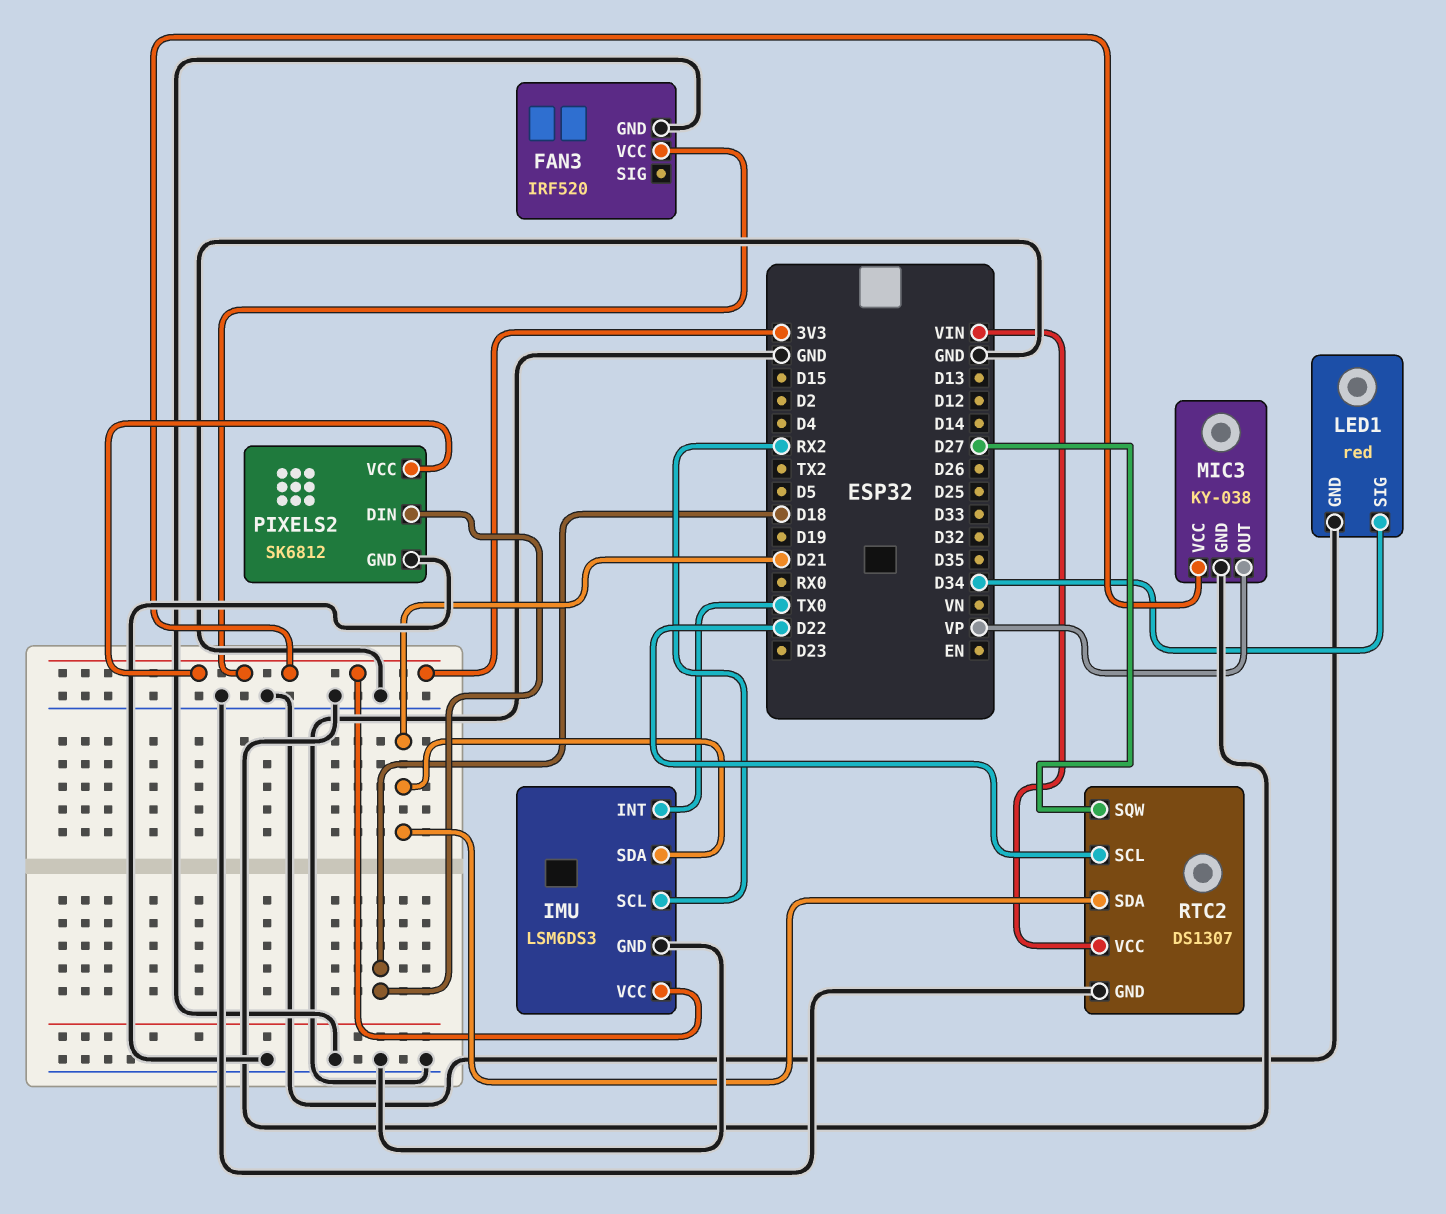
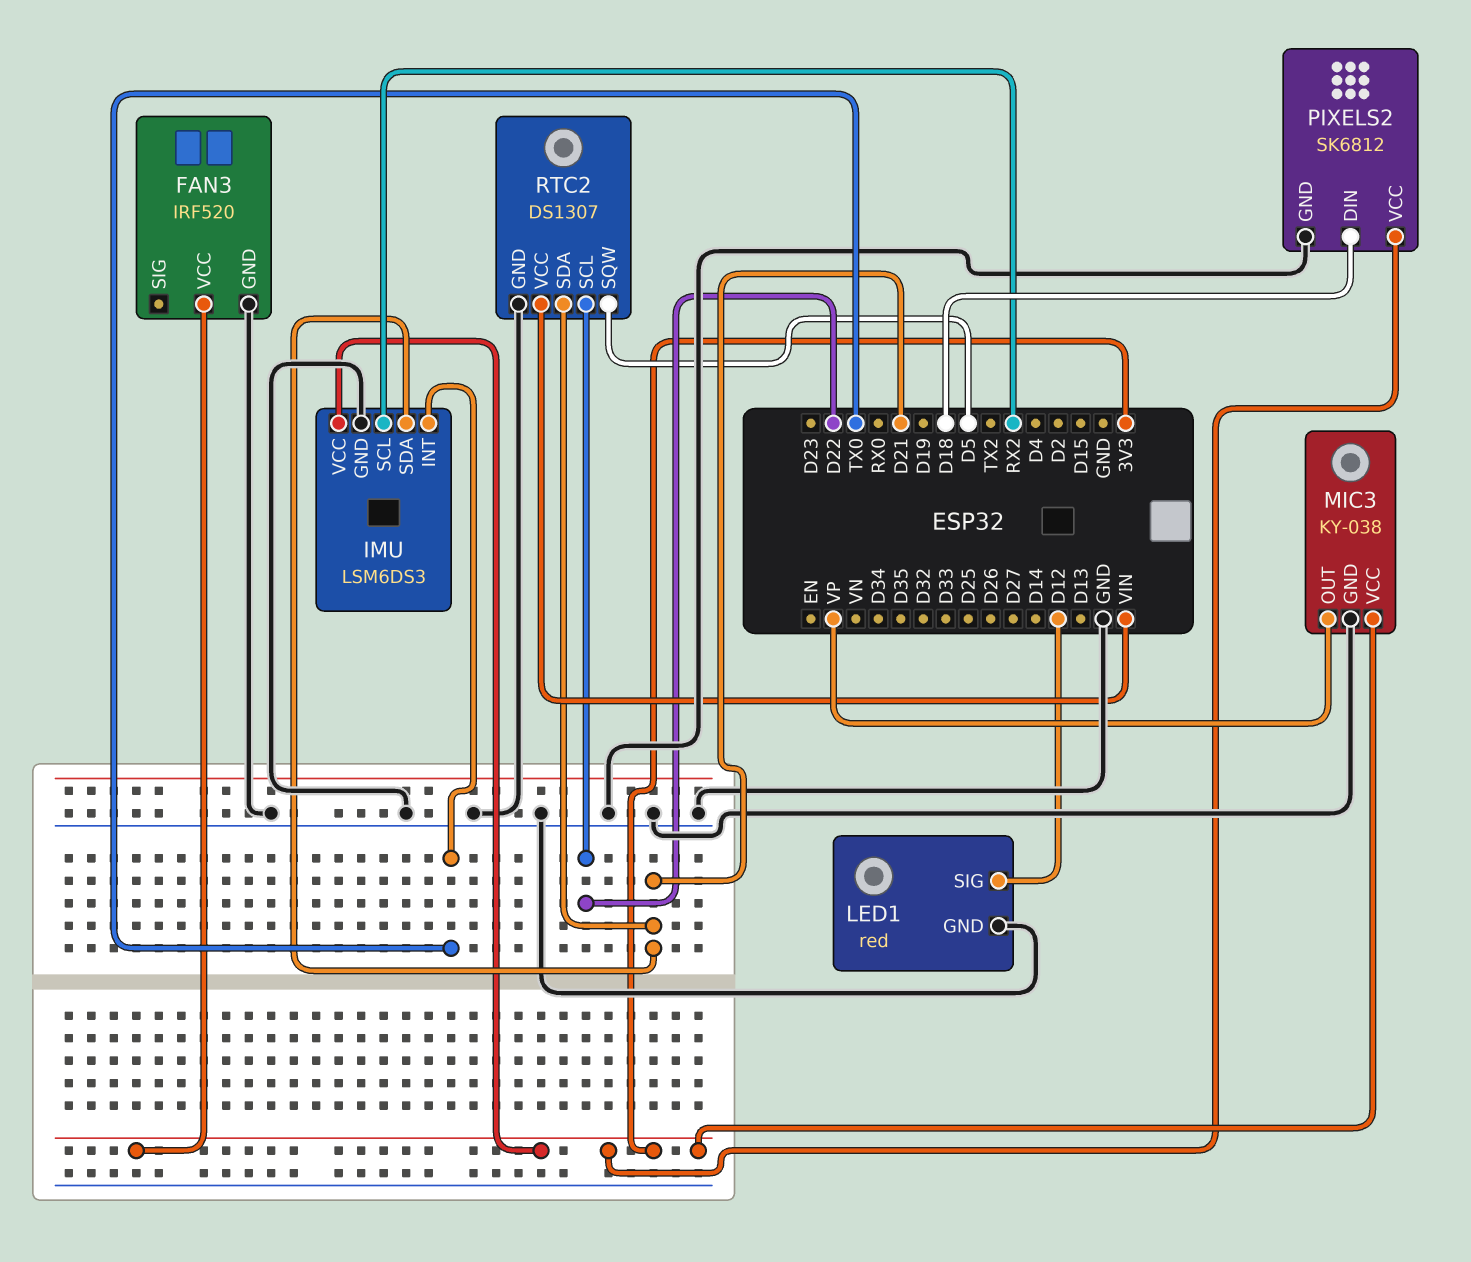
LED1 pin SIG: D34 -> D12
RTC2 pin SQW: D27 -> D5

